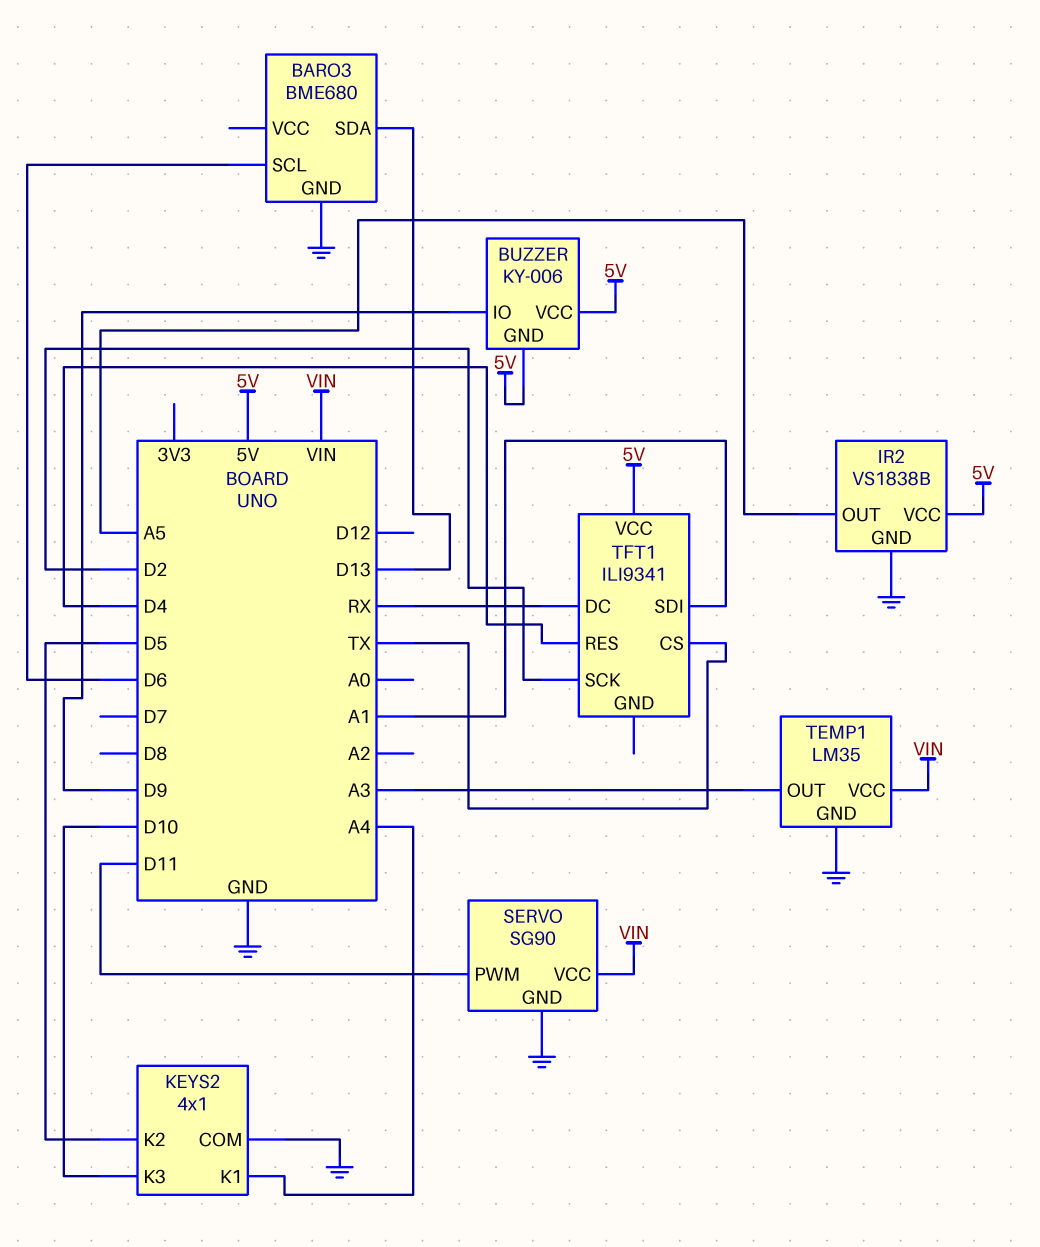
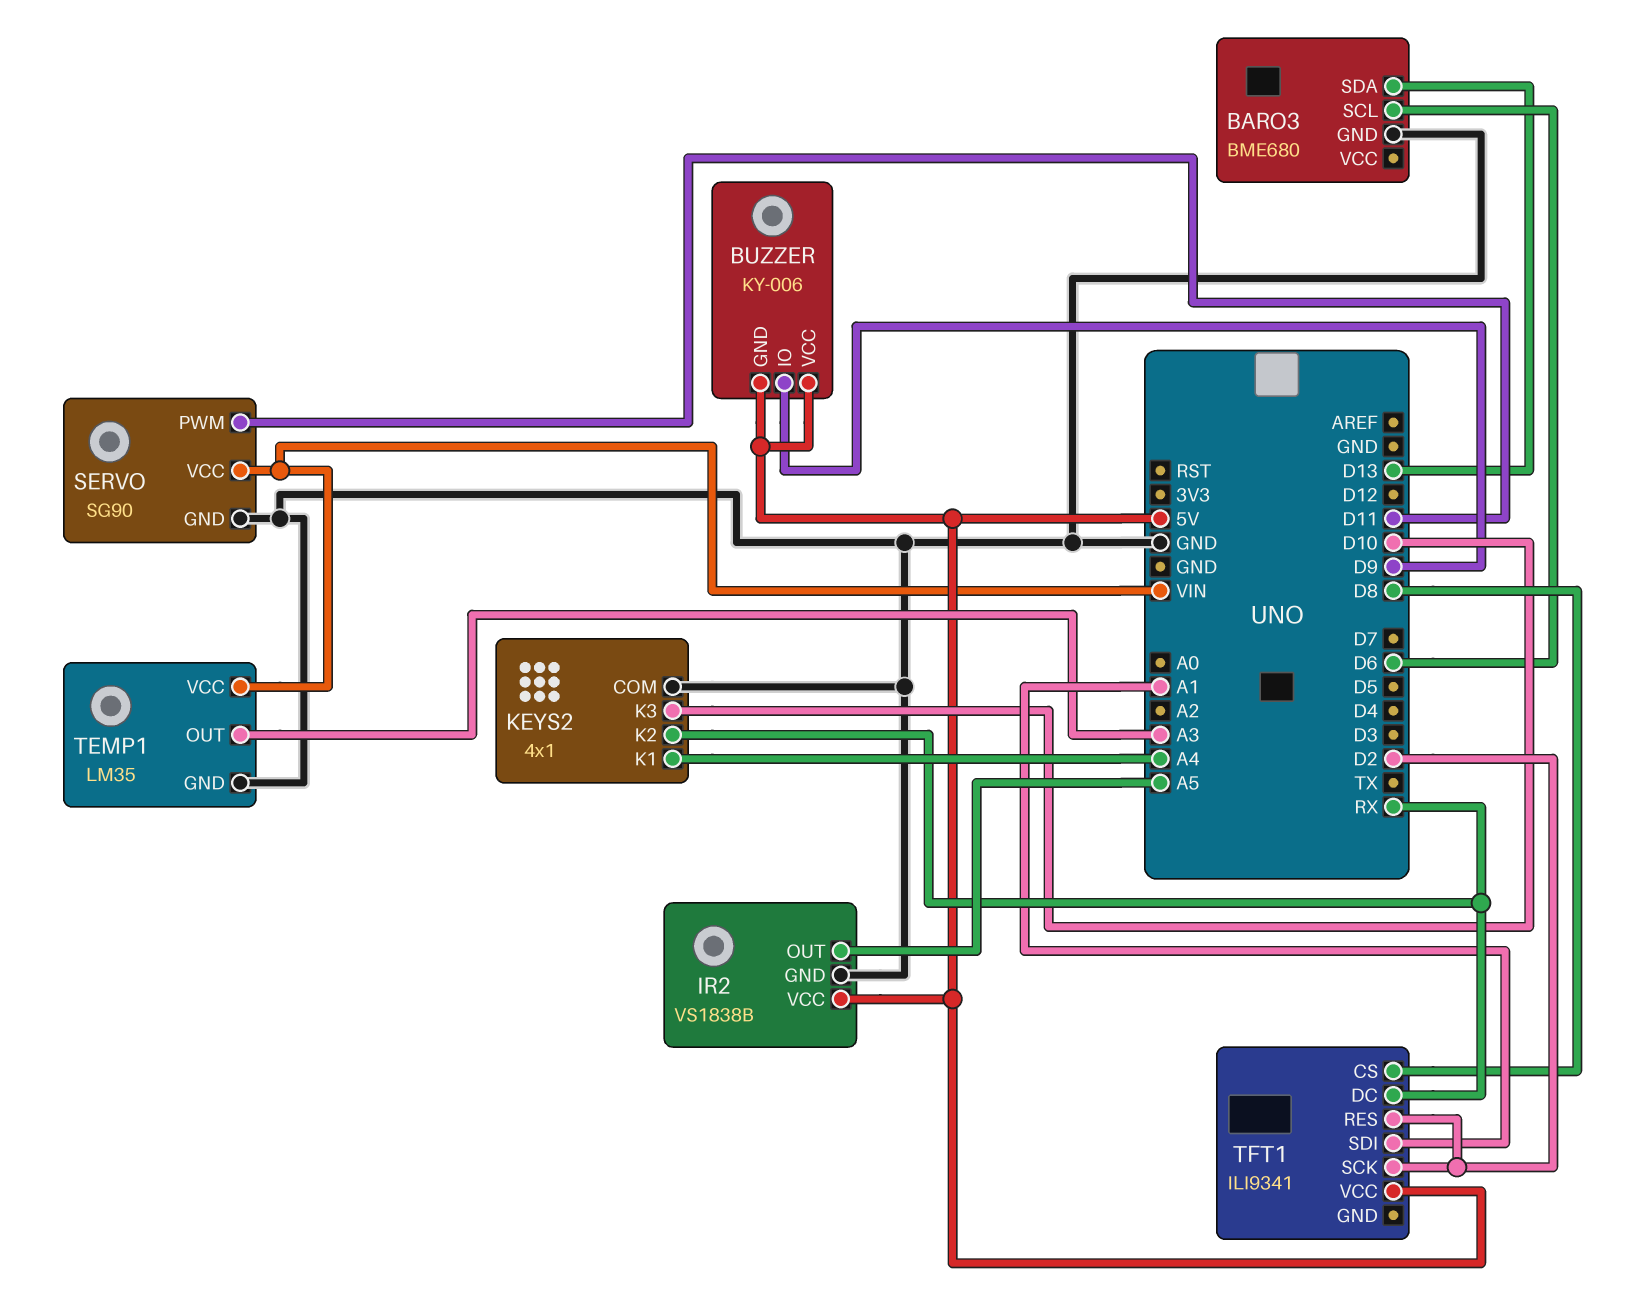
KEYS2 pin K2: D5 -> RX
TFT1 pin CS: TX -> D8
TFT1 pin RES: D4 -> D2

